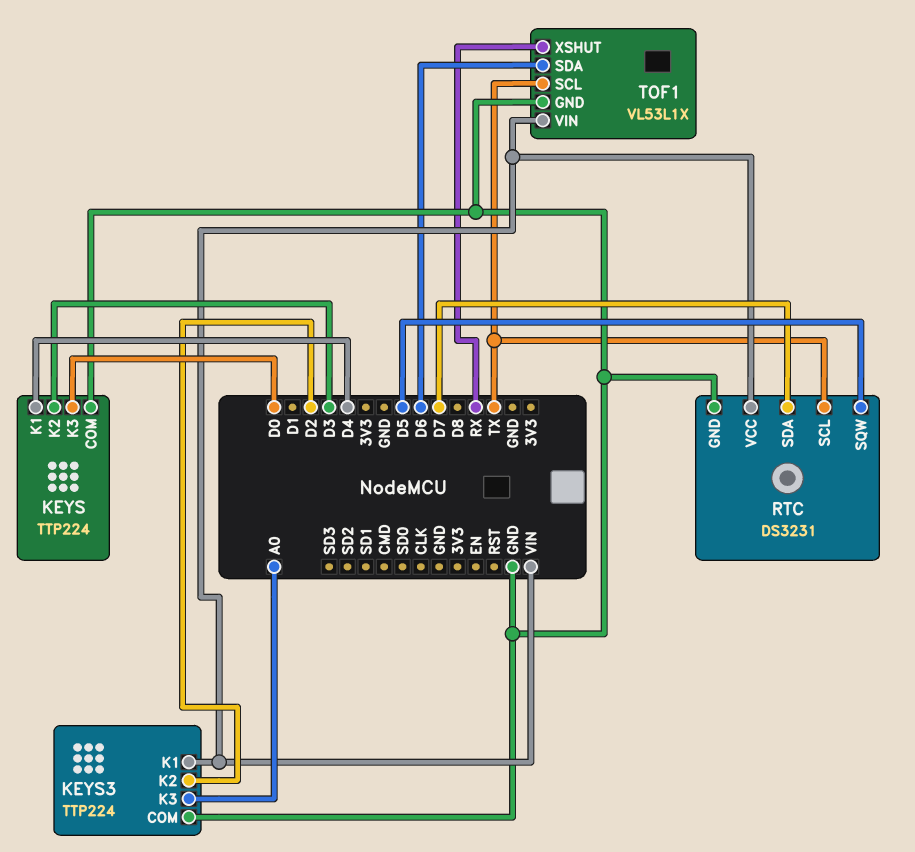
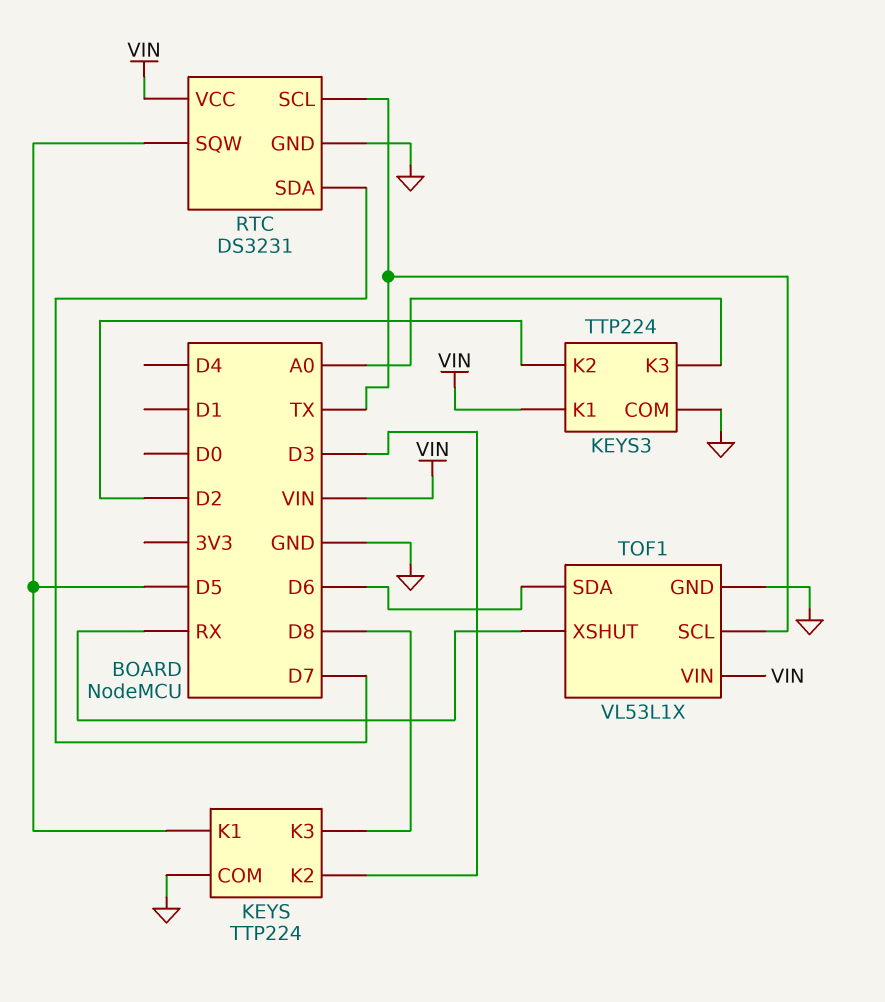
KEYS pin K1: D4 -> D5
KEYS pin K3: D0 -> D8

